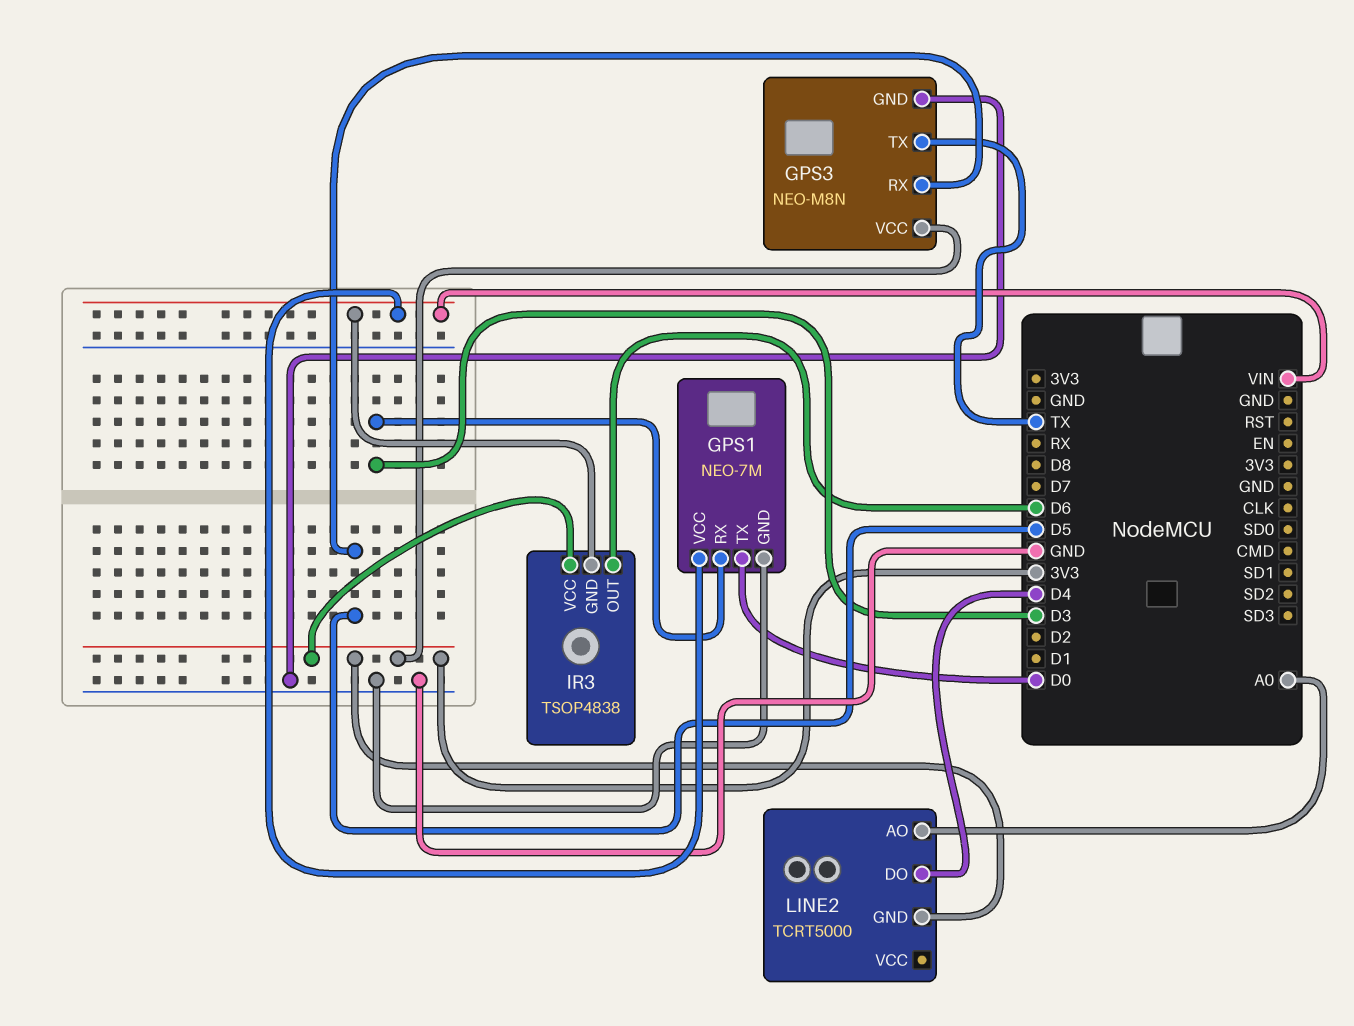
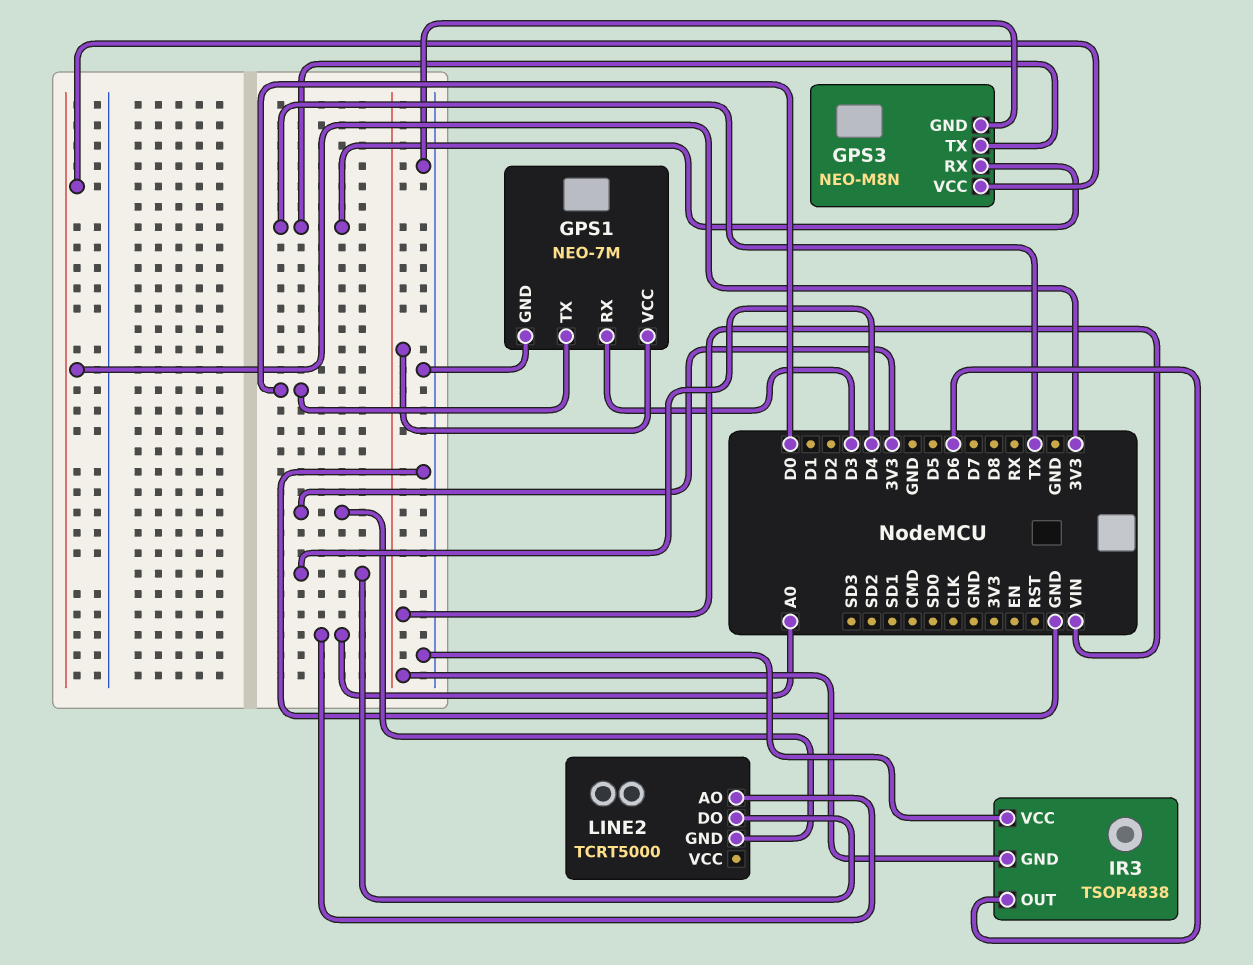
GPS3 pin RX: D5 -> TX
IR3 pin VCC: 3V3 -> GND

